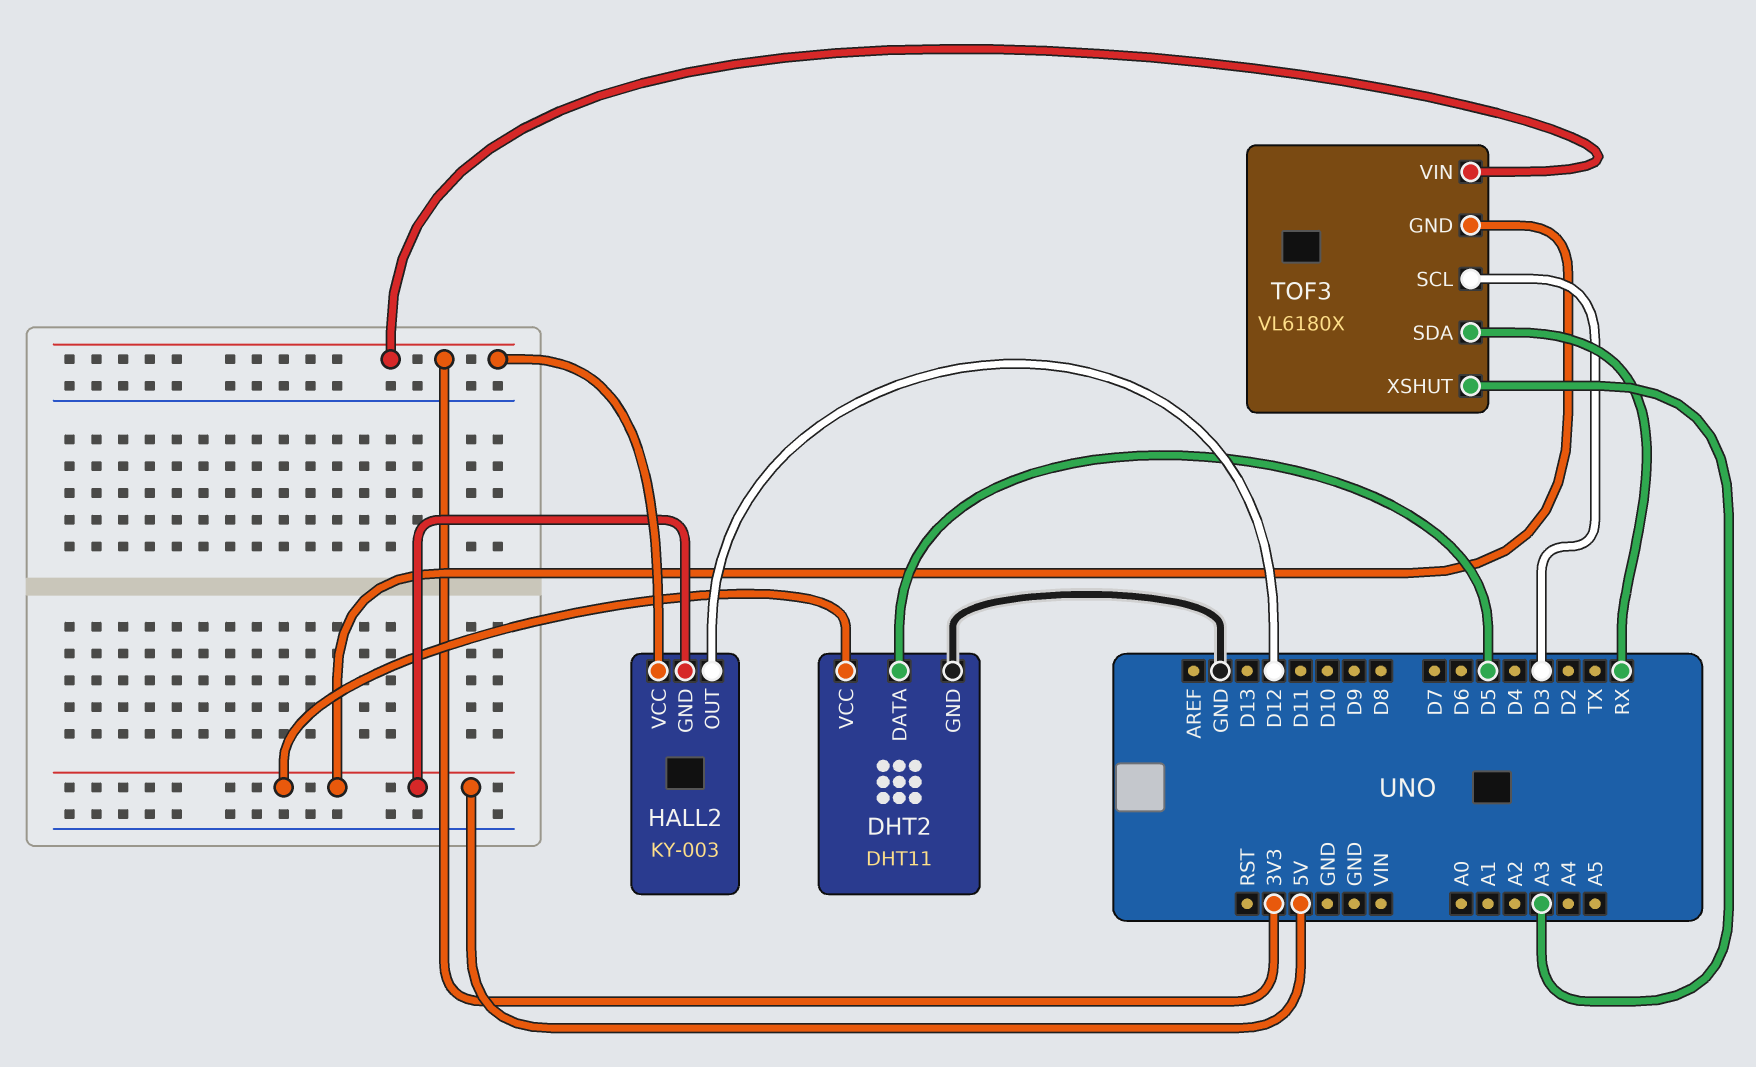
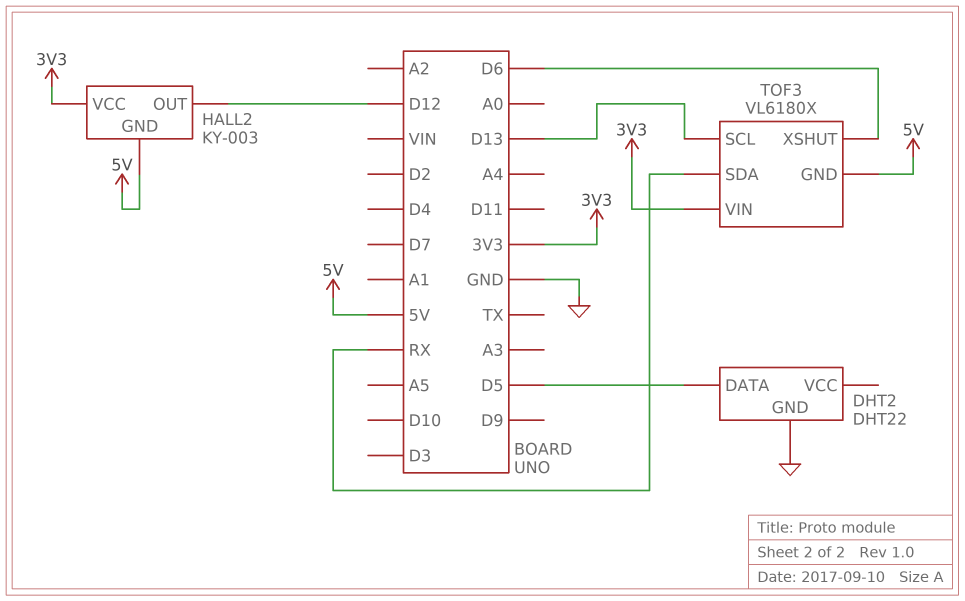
DHT2: DHT11 -> DHT22
DHT2 pin VCC: 5V -> none
TOF3 pin SCL: D3 -> D13
TOF3 pin XSHUT: A3 -> D6

